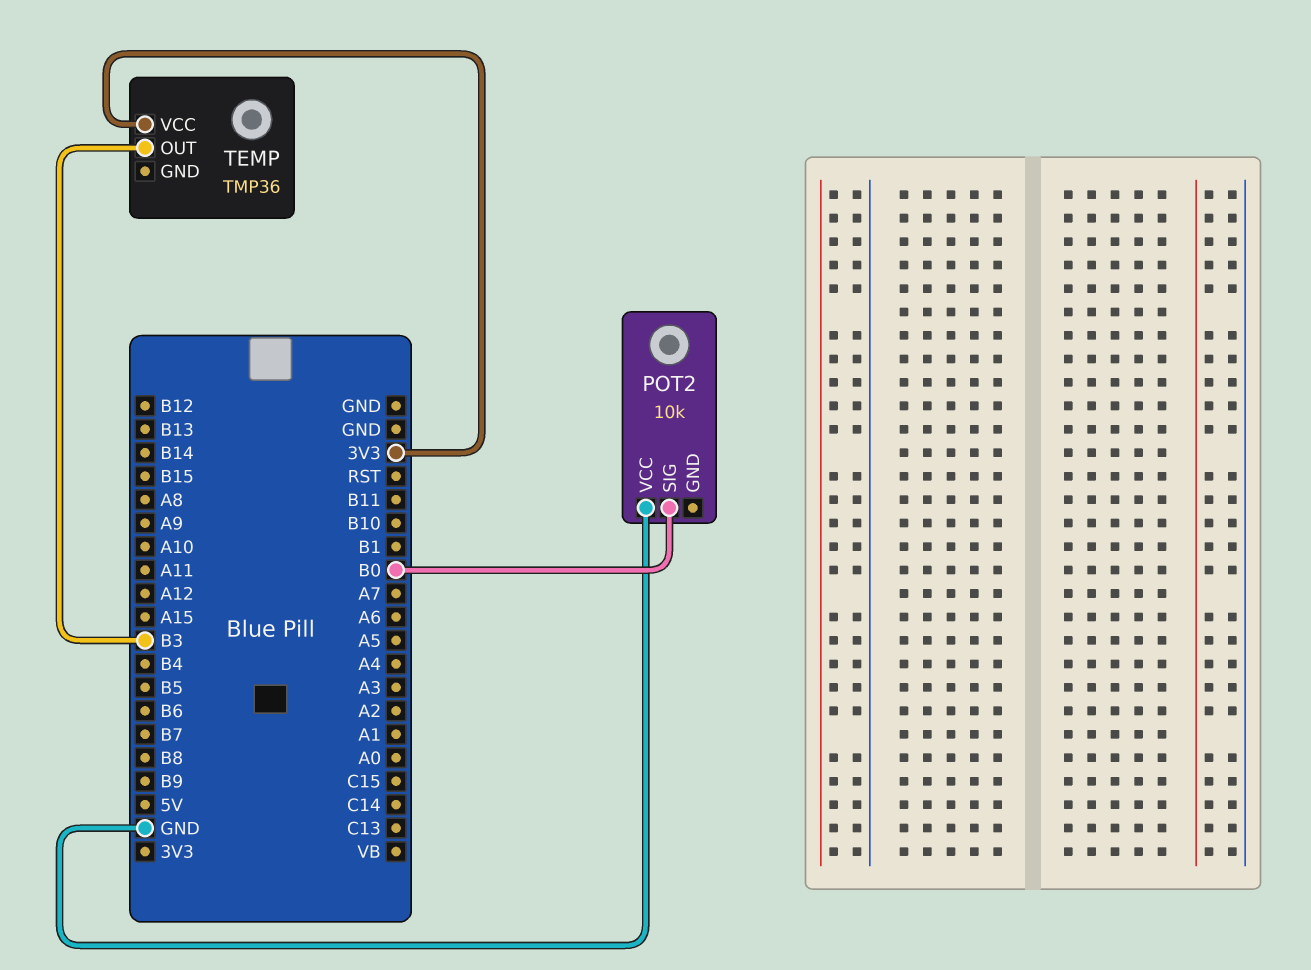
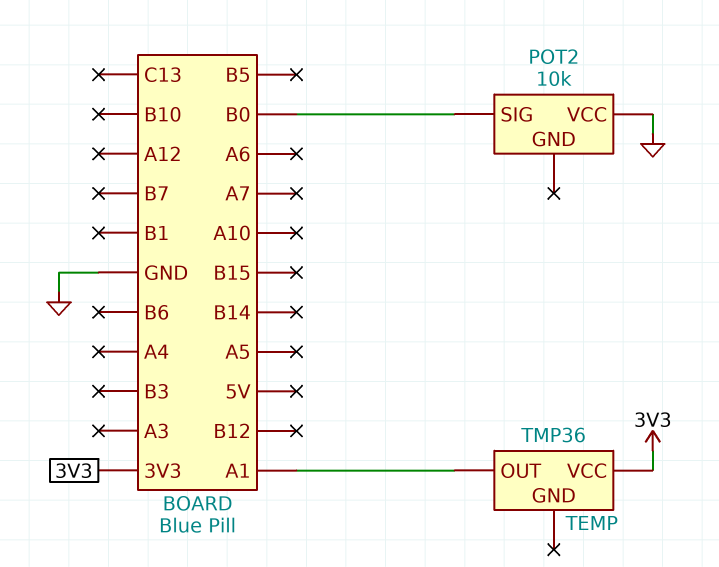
TEMP pin OUT: B3 -> A1

